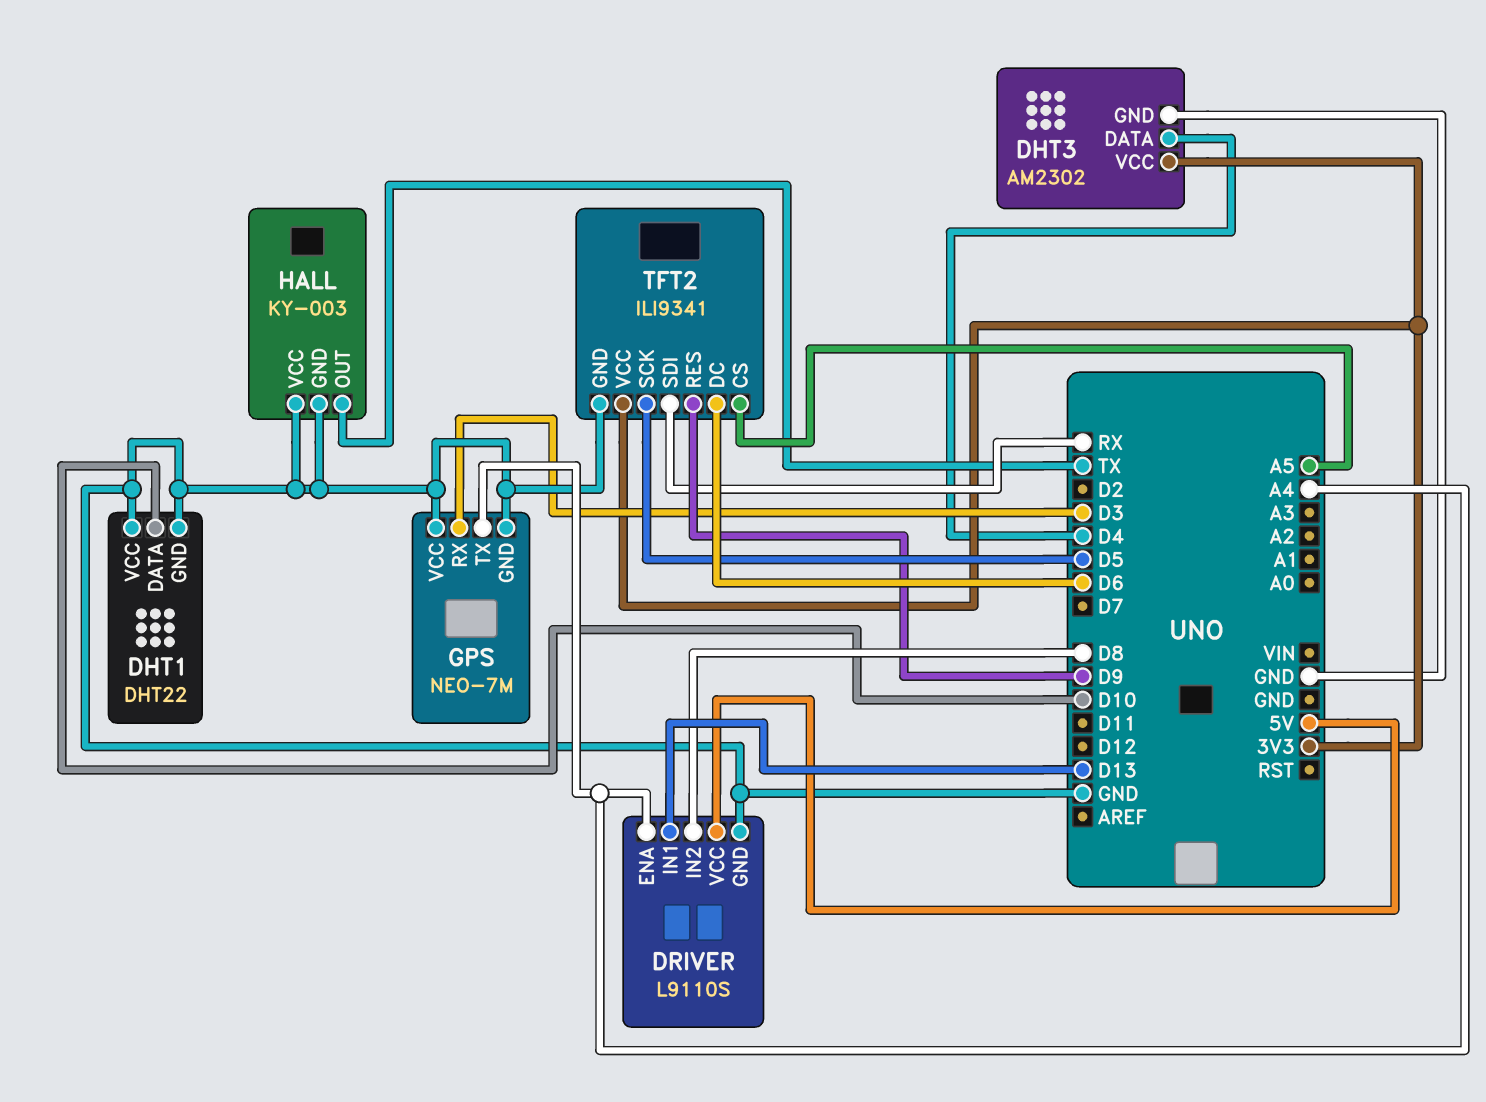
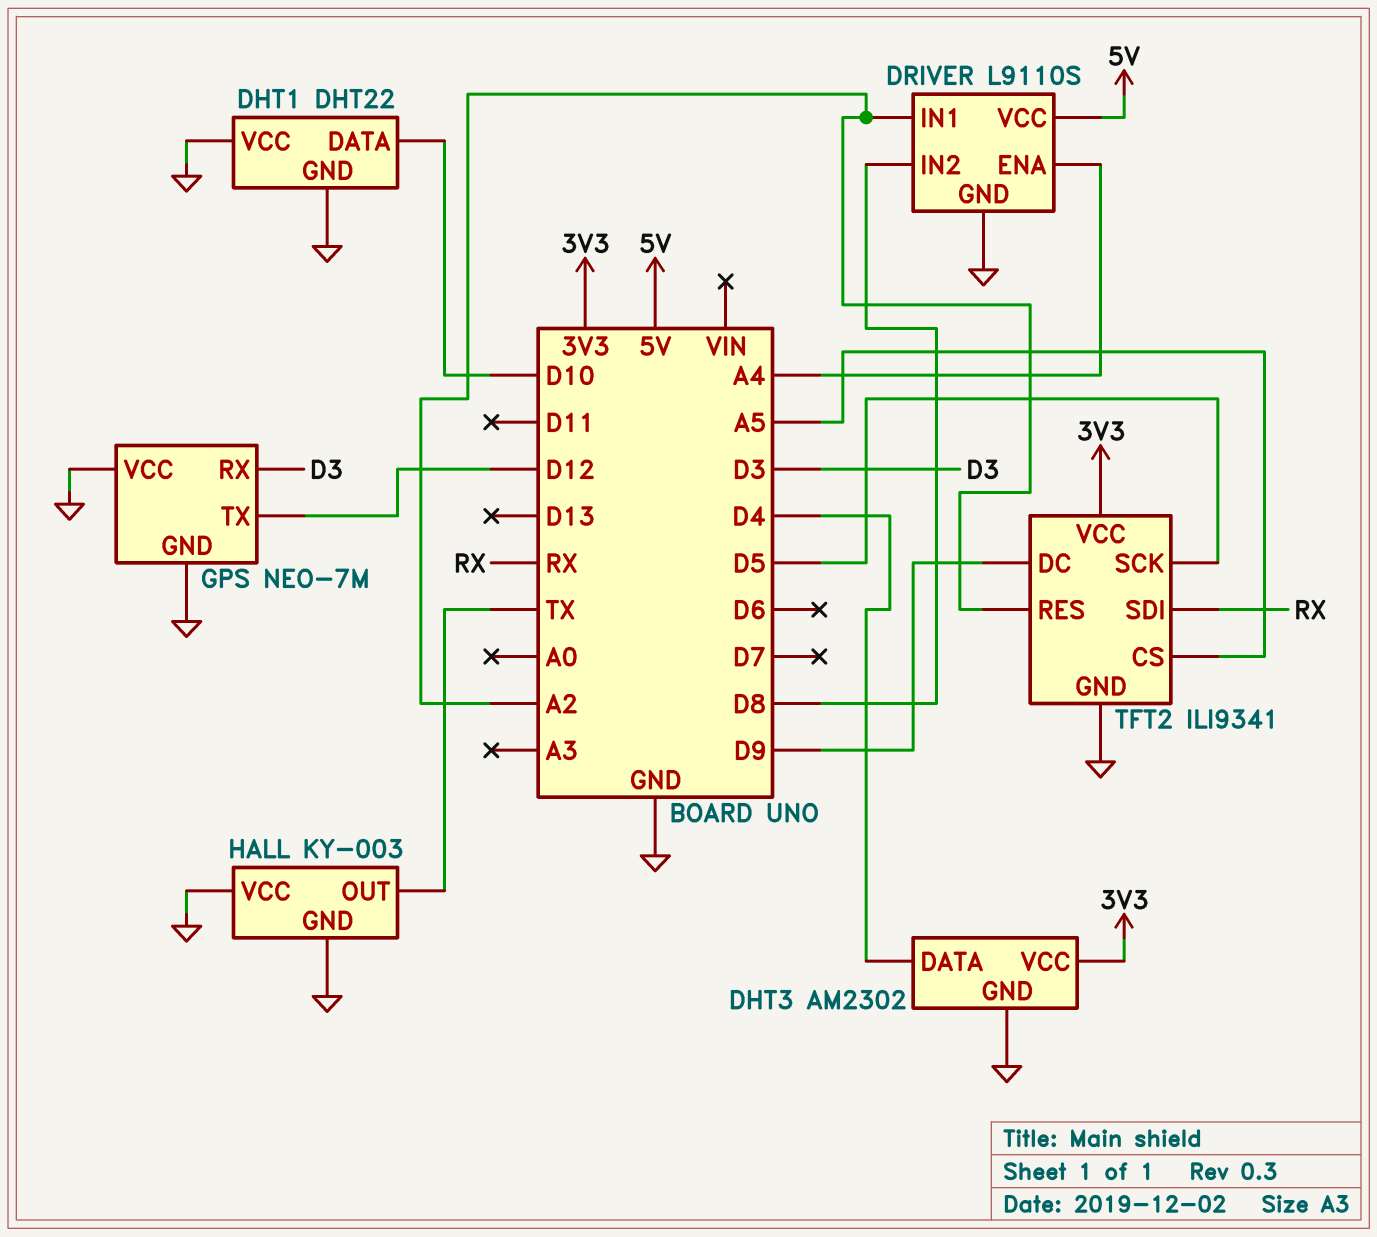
DRIVER pin IN1: D13 -> A2
GPS pin TX: A4 -> D12
TFT2 pin DC: D6 -> D9
TFT2 pin RES: D9 -> A2

